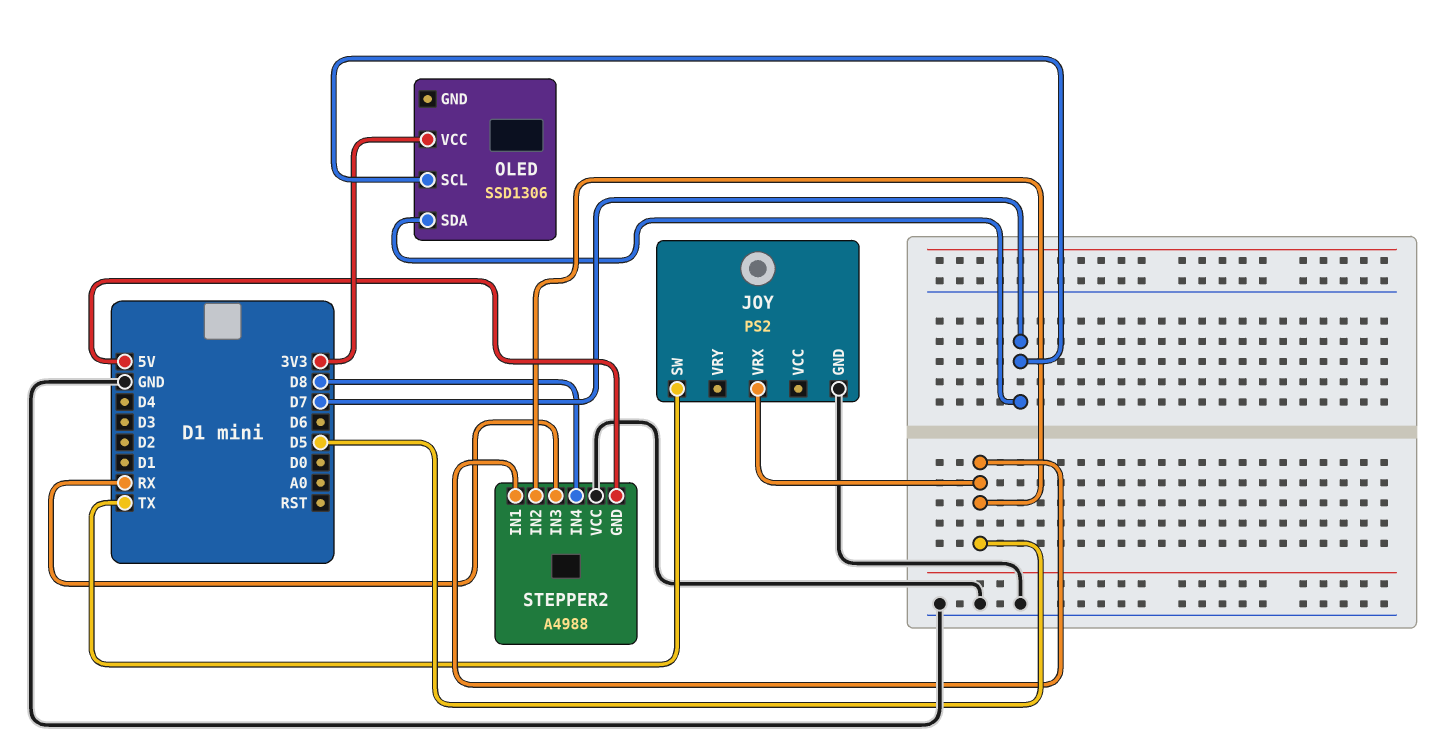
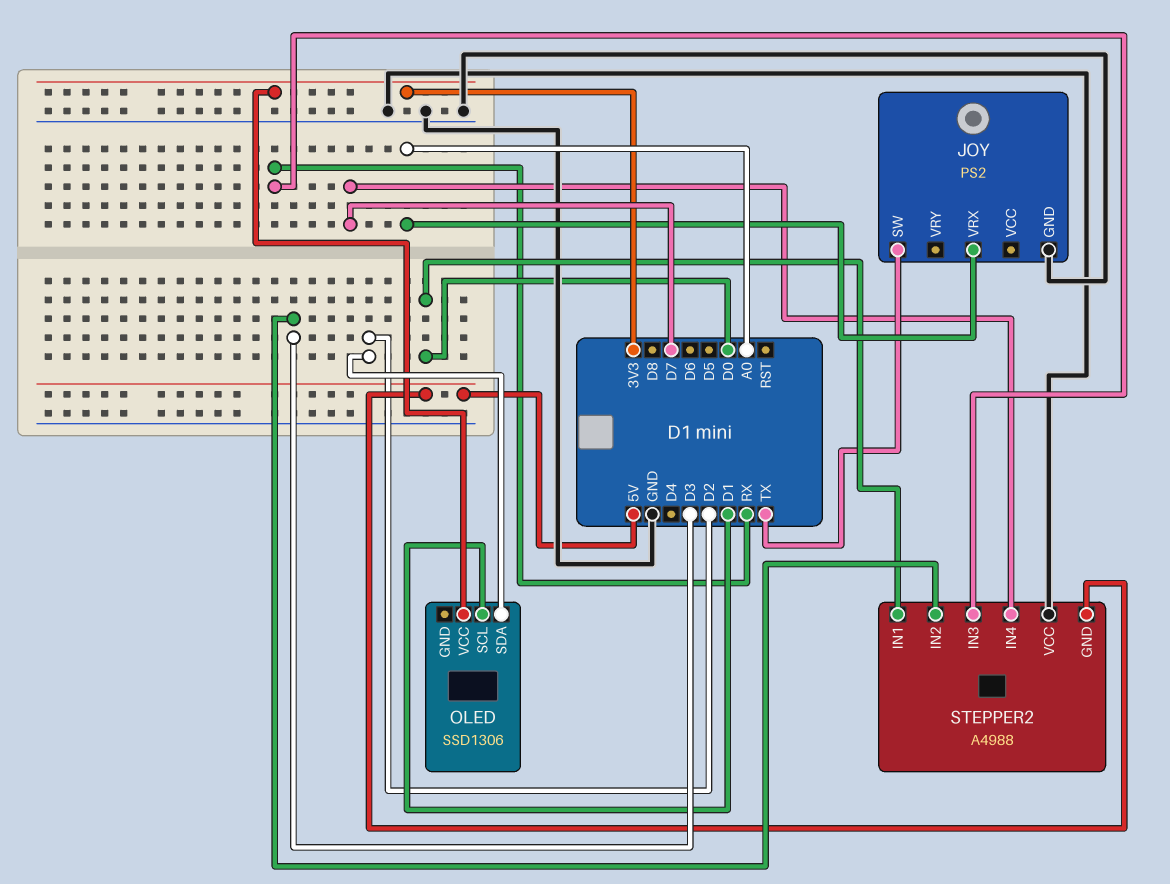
JOY pin VRX: D5 -> A0
OLED pin SCL: D7 -> D1
OLED pin SDA: D7 -> D2
STEPPER2 pin IN1: D5 -> D0
STEPPER2 pin IN2: D5 -> D3
STEPPER2 pin IN4: D8 -> D7

